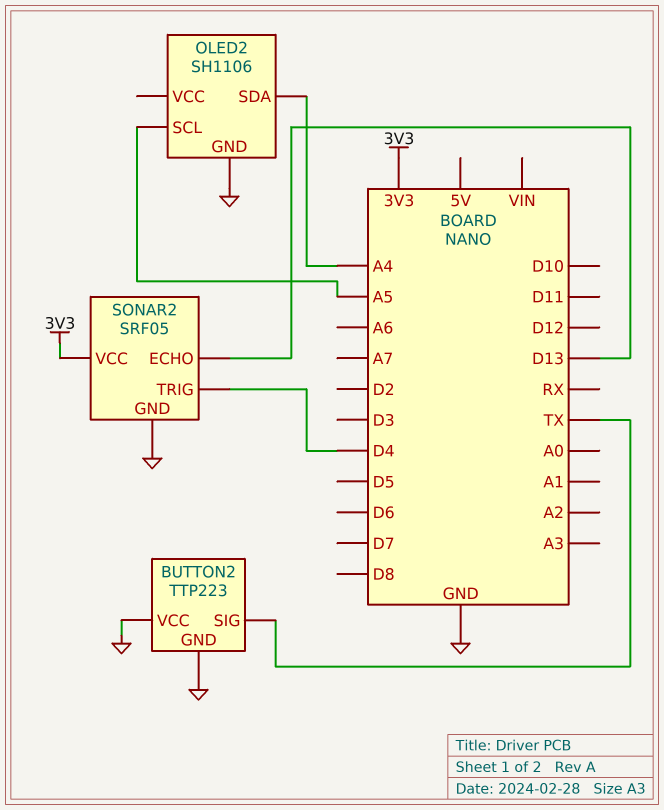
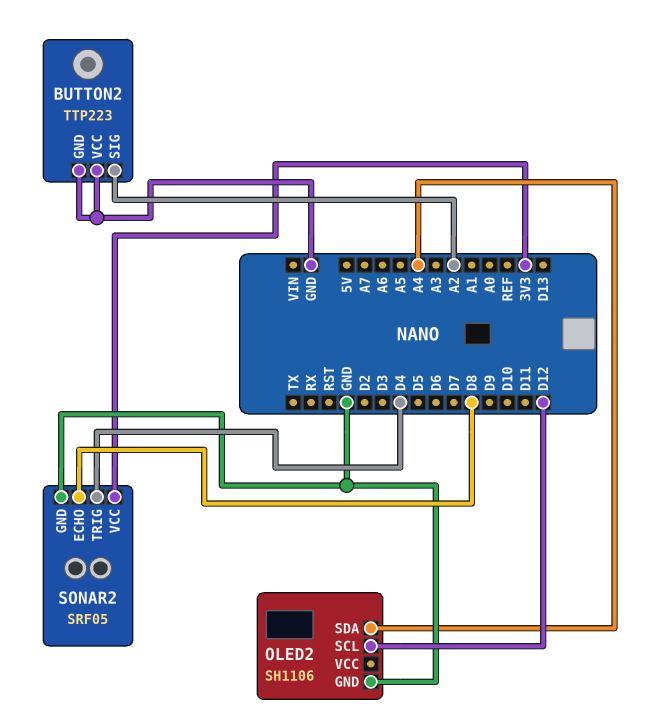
BUTTON2 pin SIG: TX -> A2
OLED2 pin SCL: A5 -> D12
SONAR2 pin ECHO: D13 -> D8

